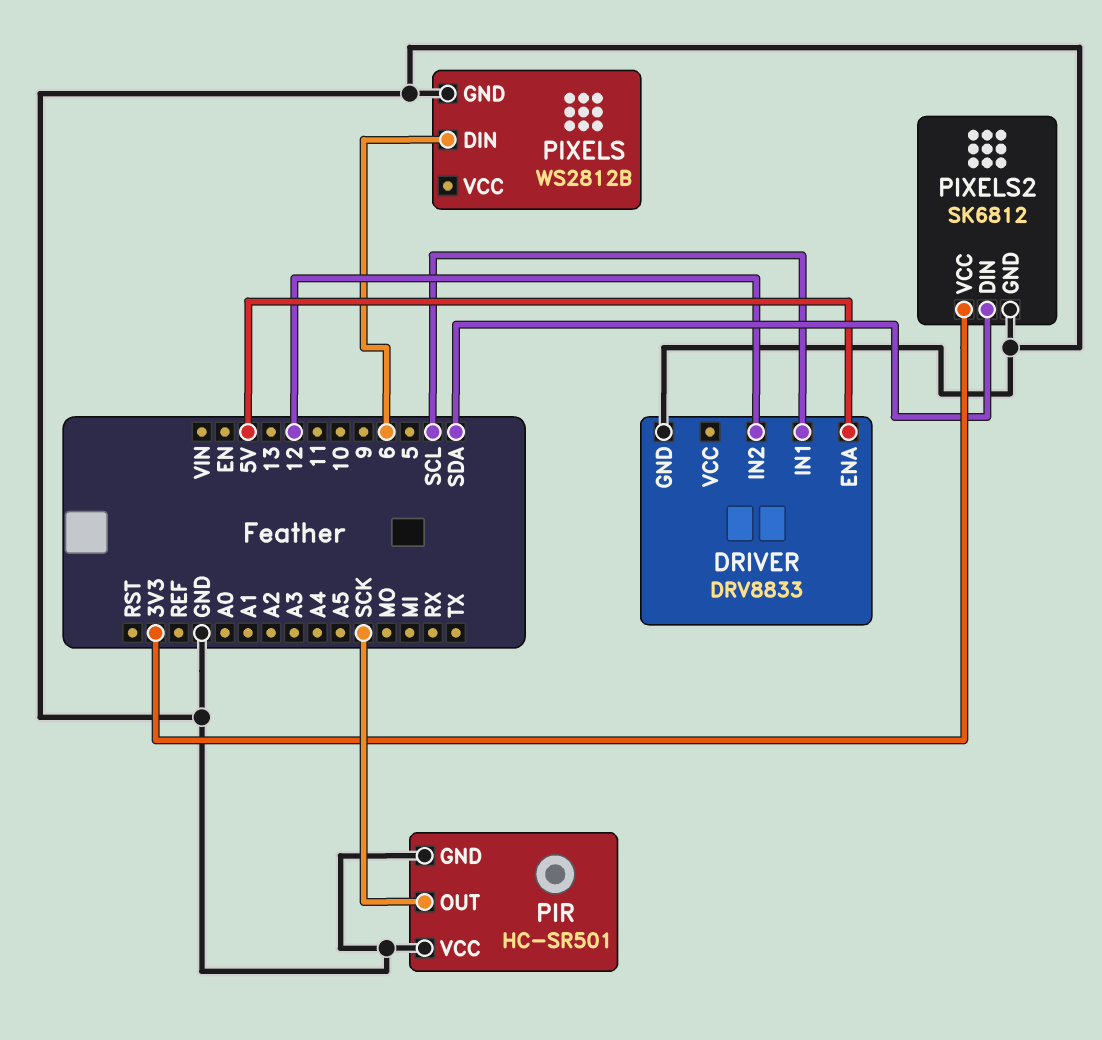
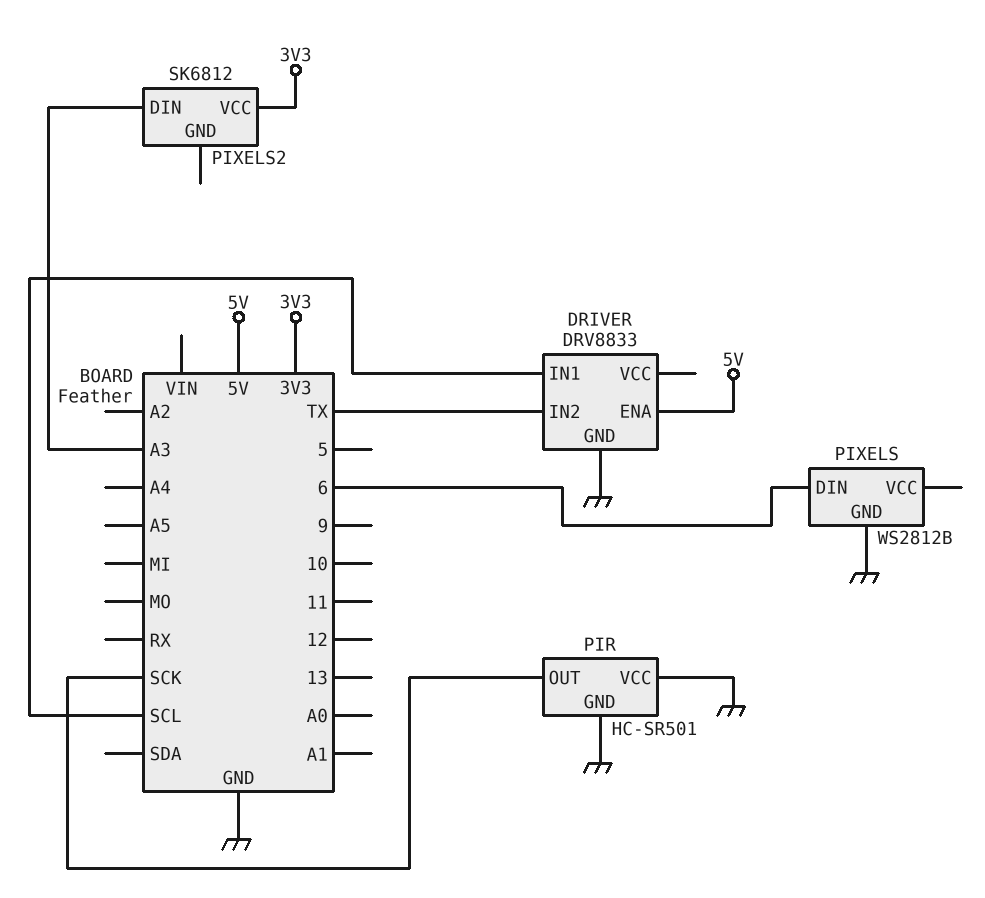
DRIVER pin IN2: 12 -> TX
PIXELS2 pin DIN: SDA -> A3
PIXELS2 pin GND: GND -> none

